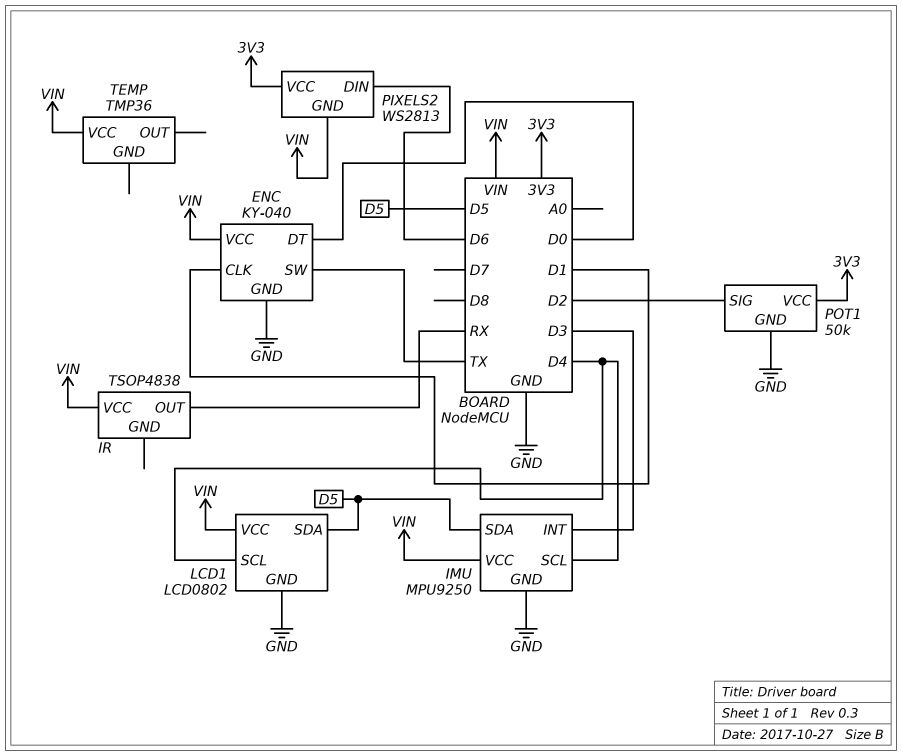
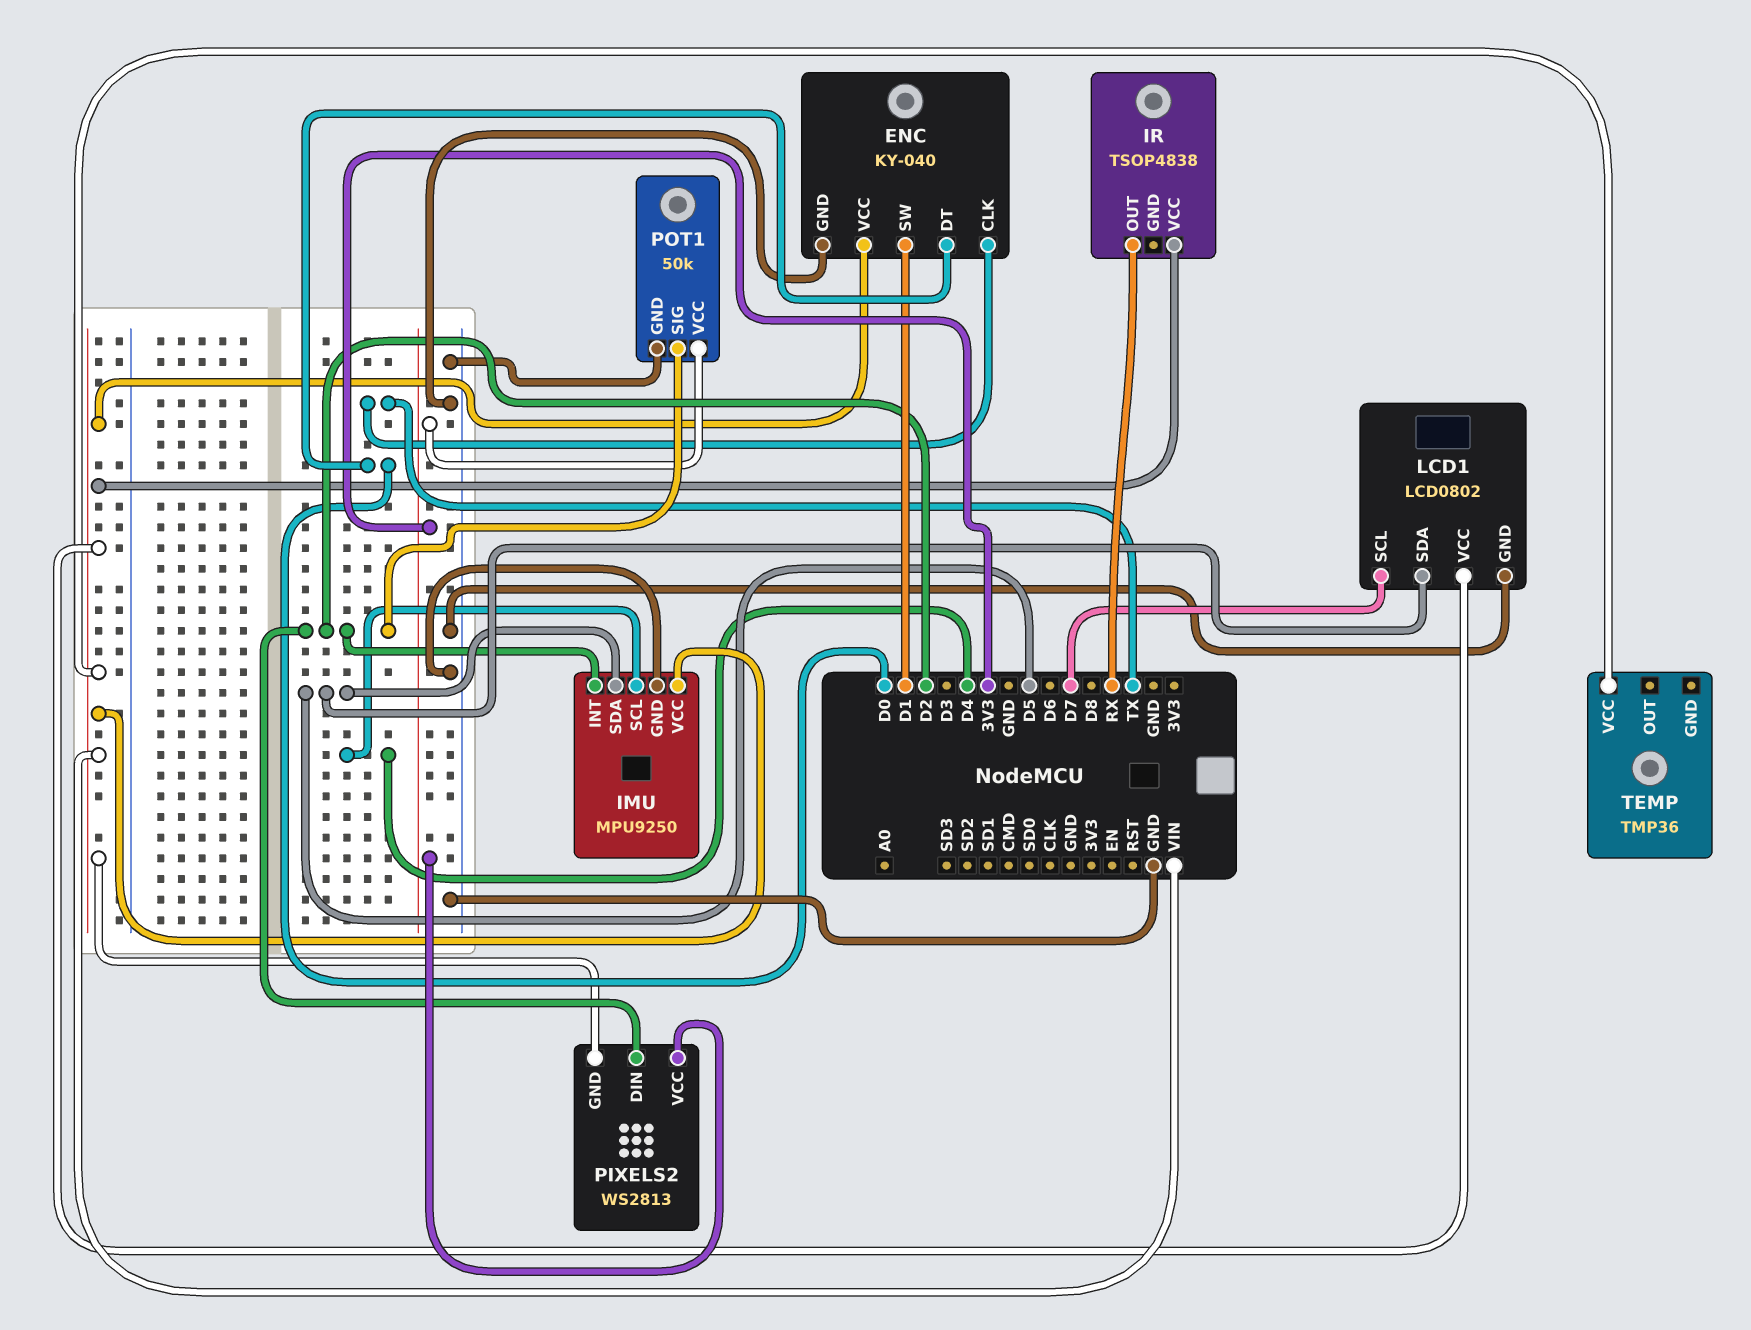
ENC pin CLK: D1 -> TX
ENC pin SW: TX -> D1
IMU pin INT: D3 -> D2
LCD1 pin SCL: D4 -> D7
PIXELS2 pin DIN: D6 -> D2

